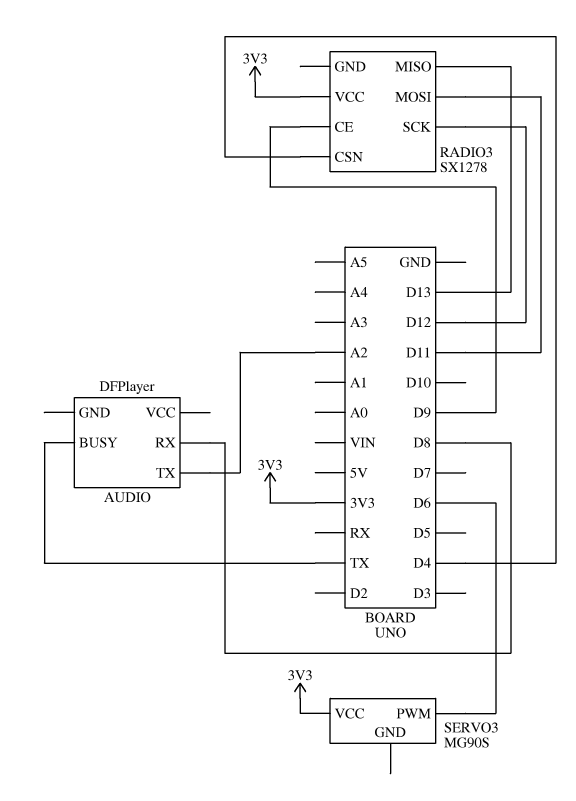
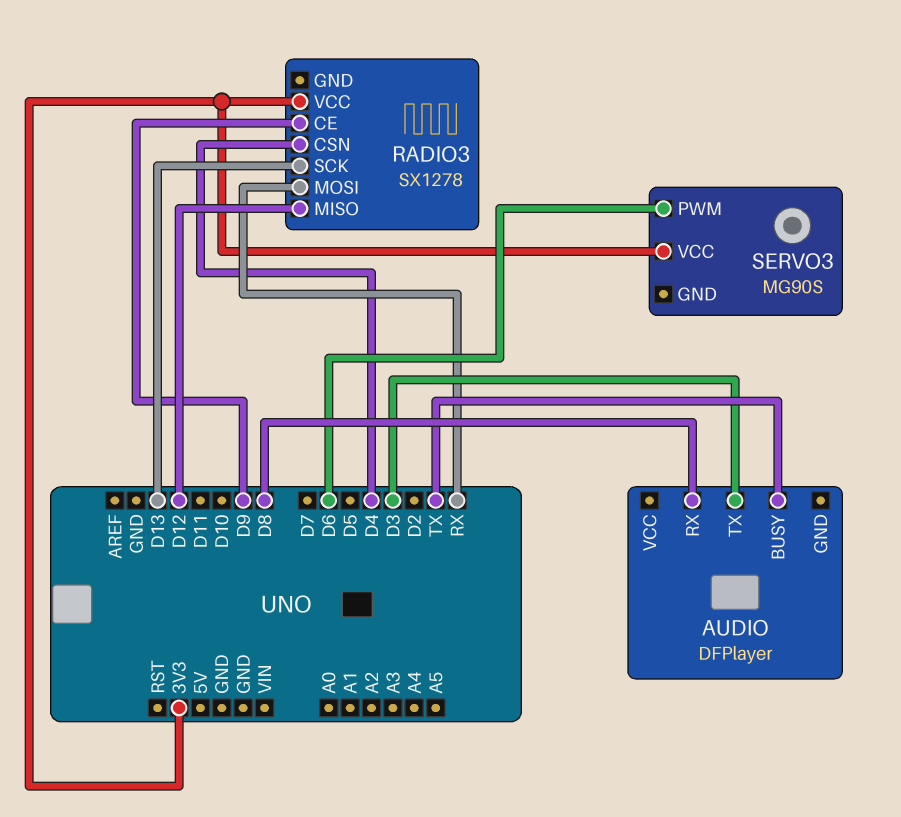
AUDIO pin TX: A2 -> D3
RADIO3 pin MISO: D13 -> D12
RADIO3 pin MOSI: D11 -> RX
RADIO3 pin SCK: D12 -> D13

